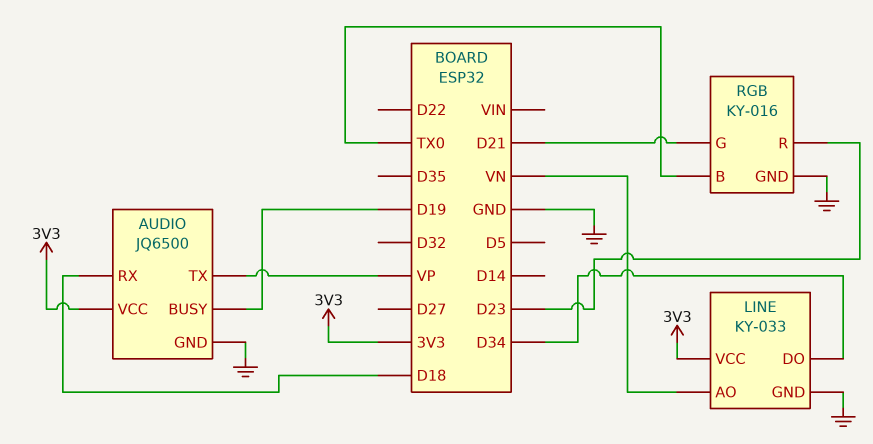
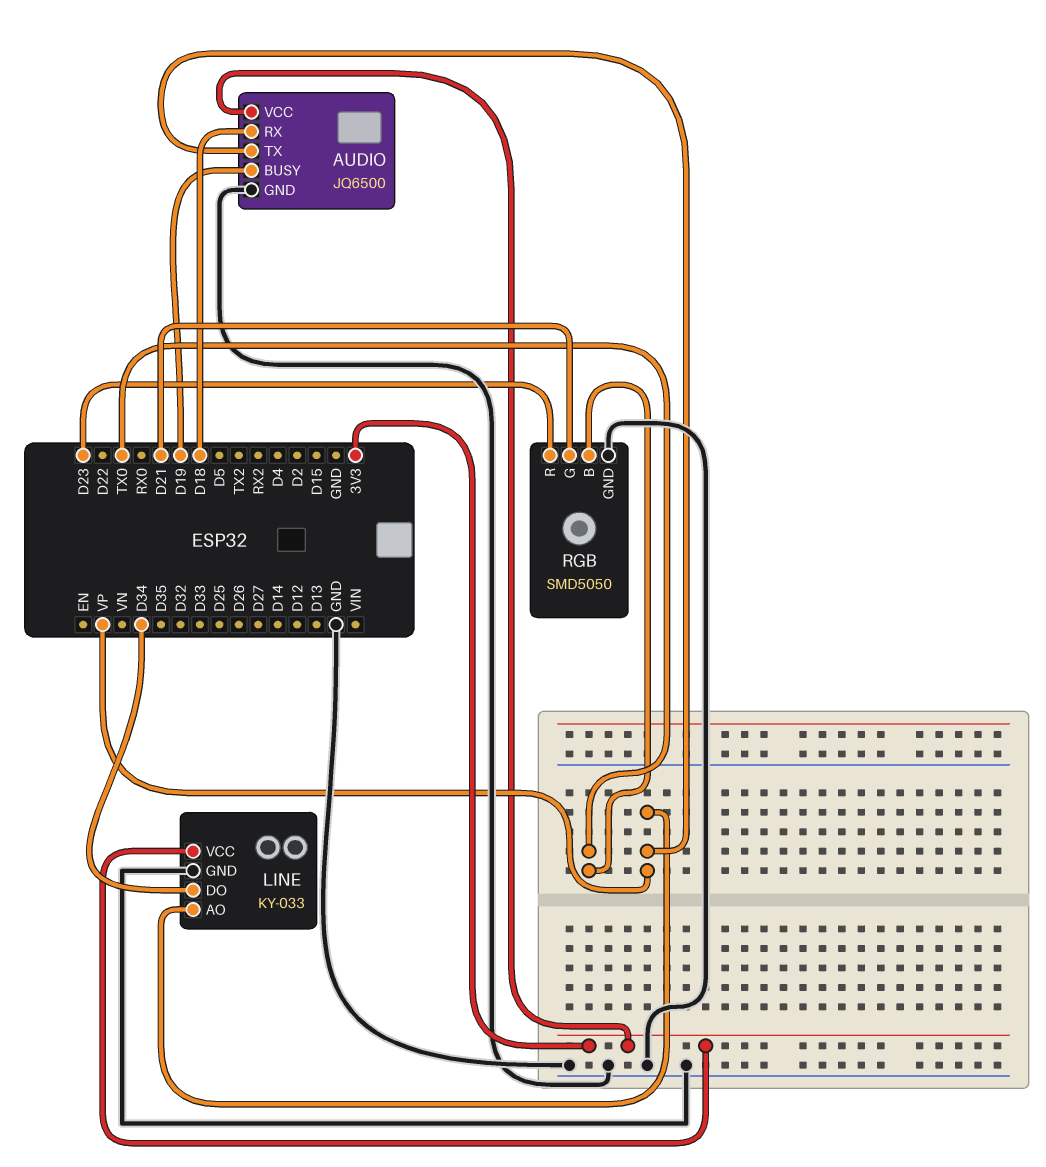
LINE pin AO: VN -> VP
RGB: KY-016 -> SMD5050

